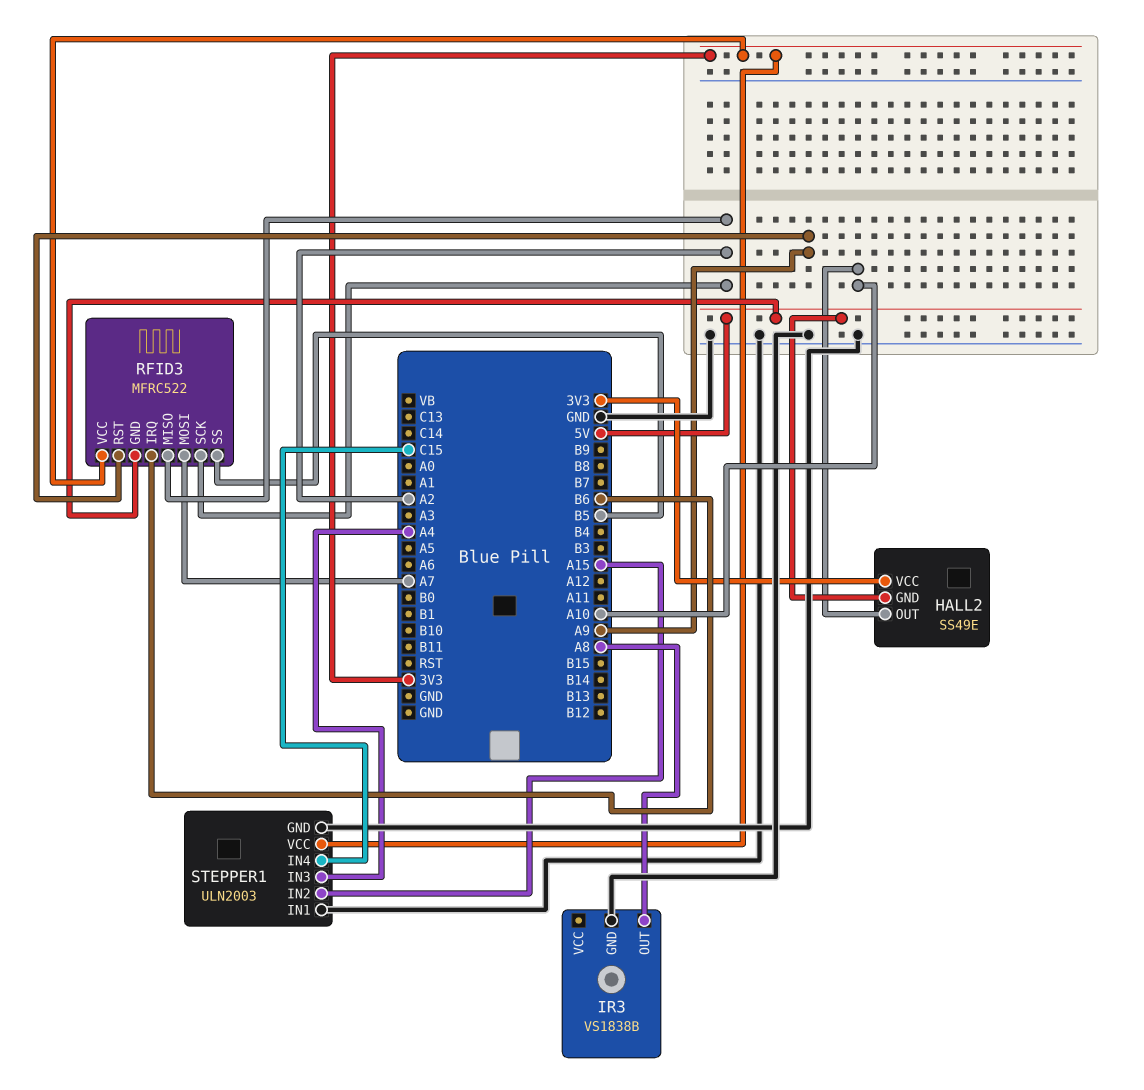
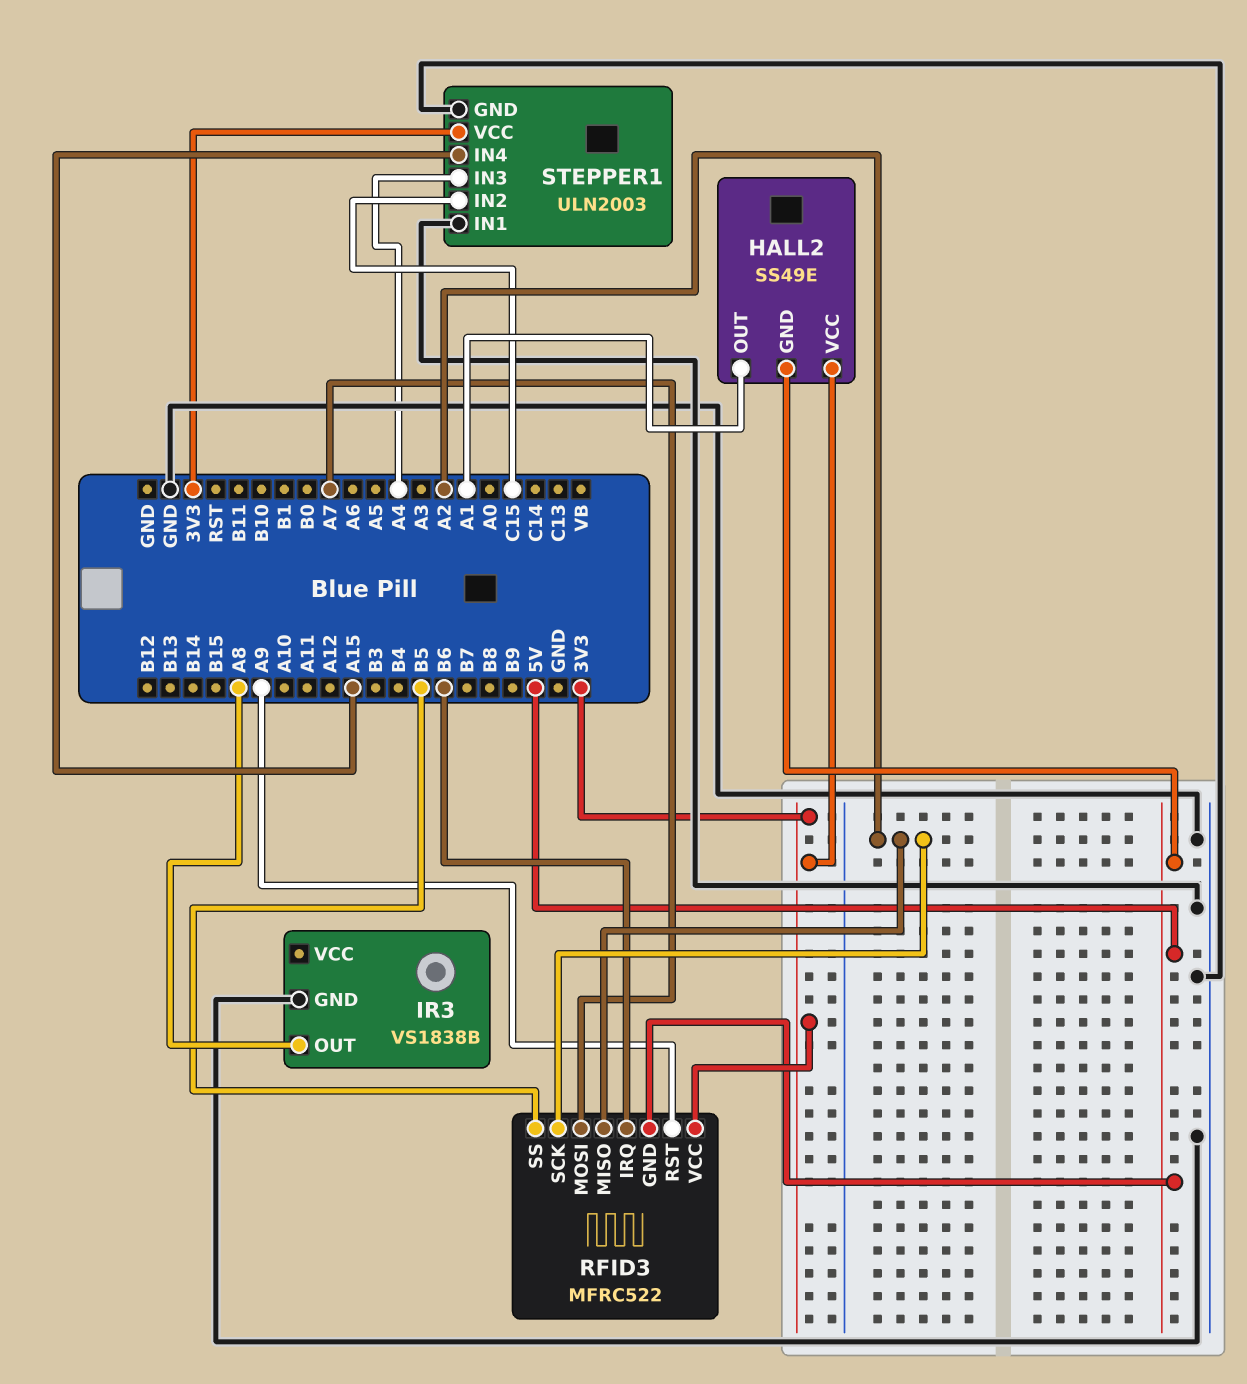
HALL2 pin OUT: A10 -> A1
STEPPER1 pin IN2: A15 -> C15
STEPPER1 pin IN4: C15 -> A15

